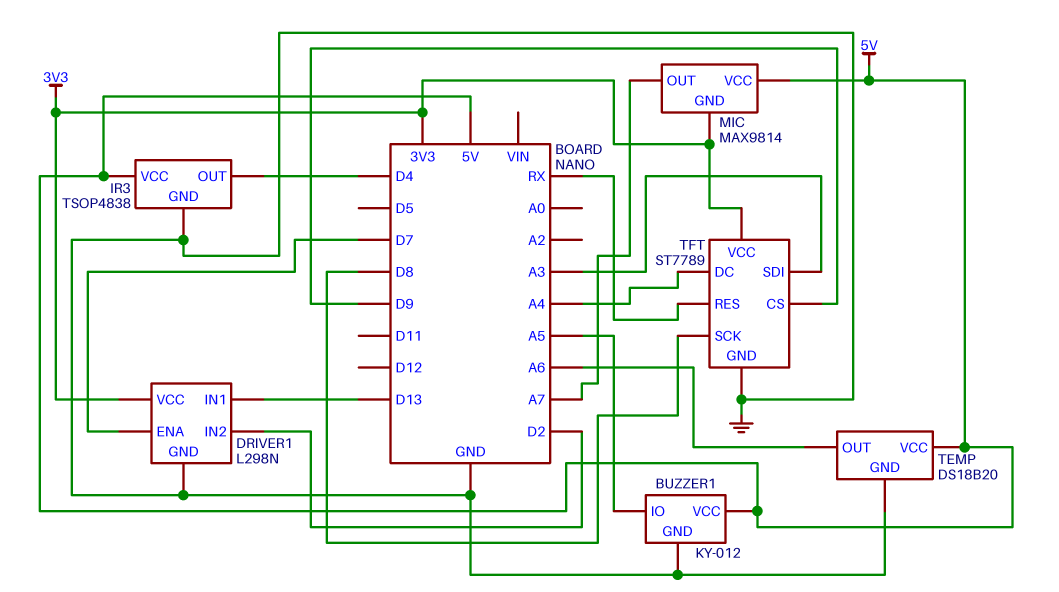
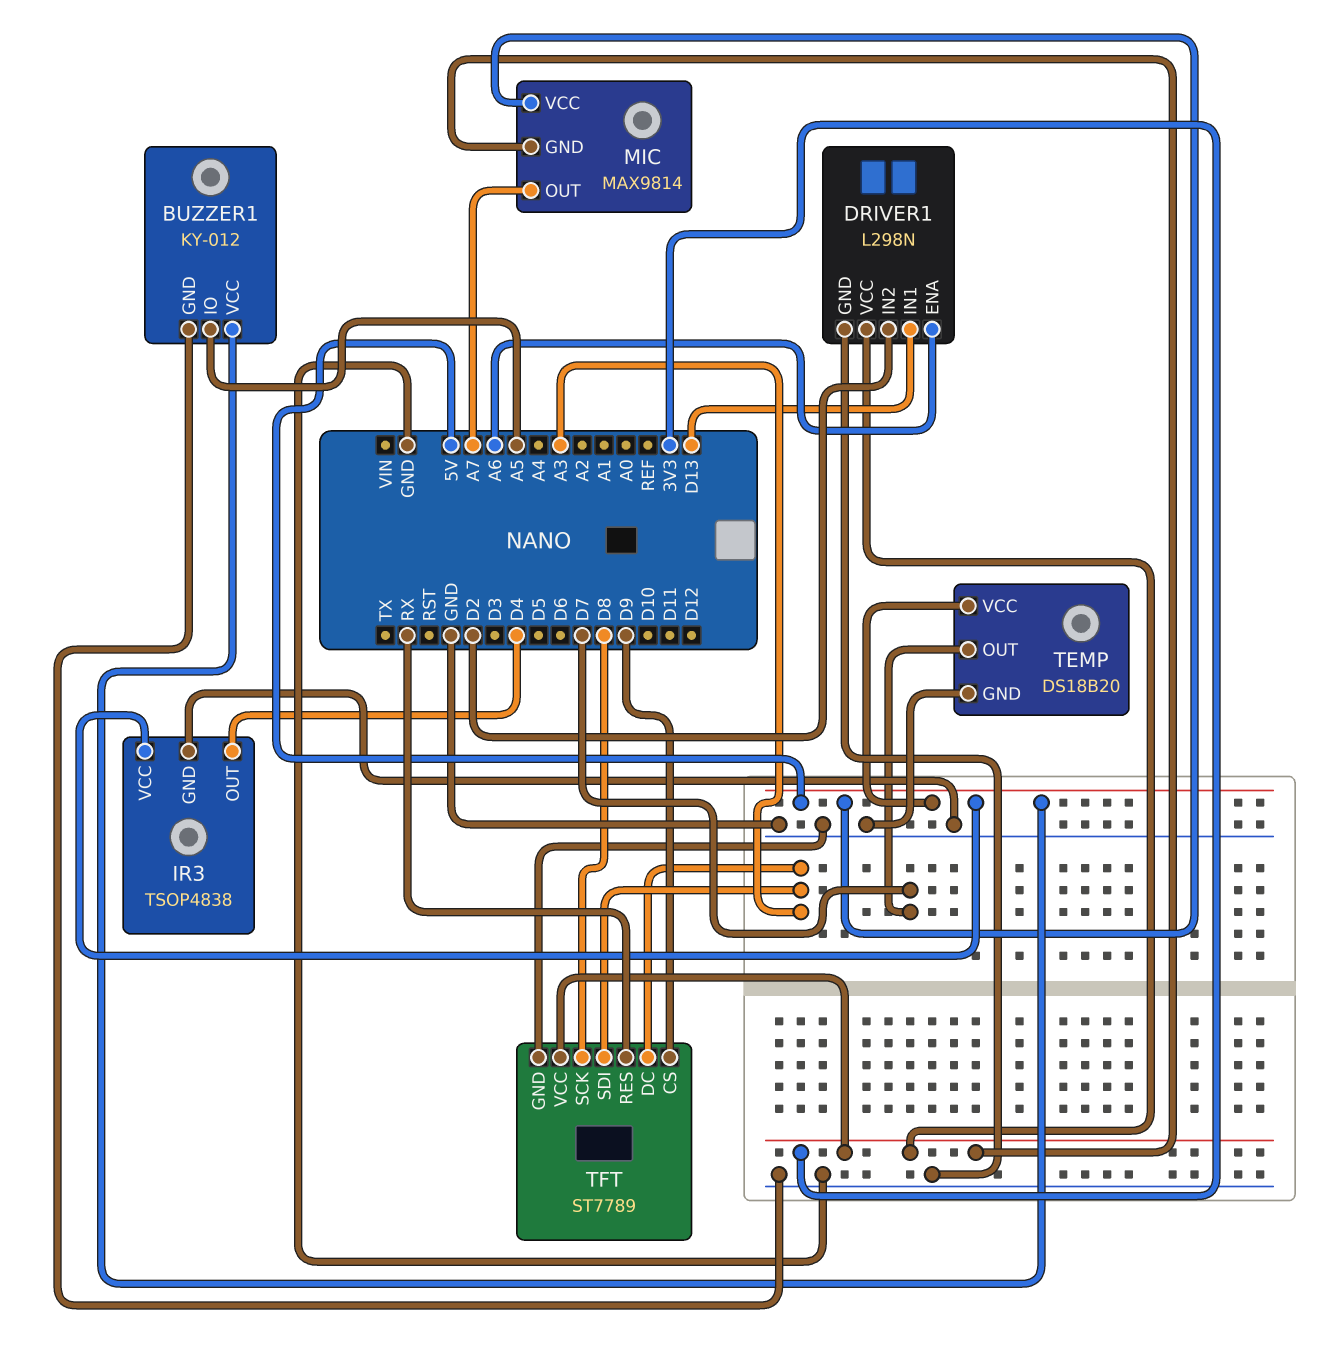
DRIVER1 pin ENA: D7 -> A6
TEMP pin OUT: A6 -> D7
TFT pin DC: A4 -> A3

